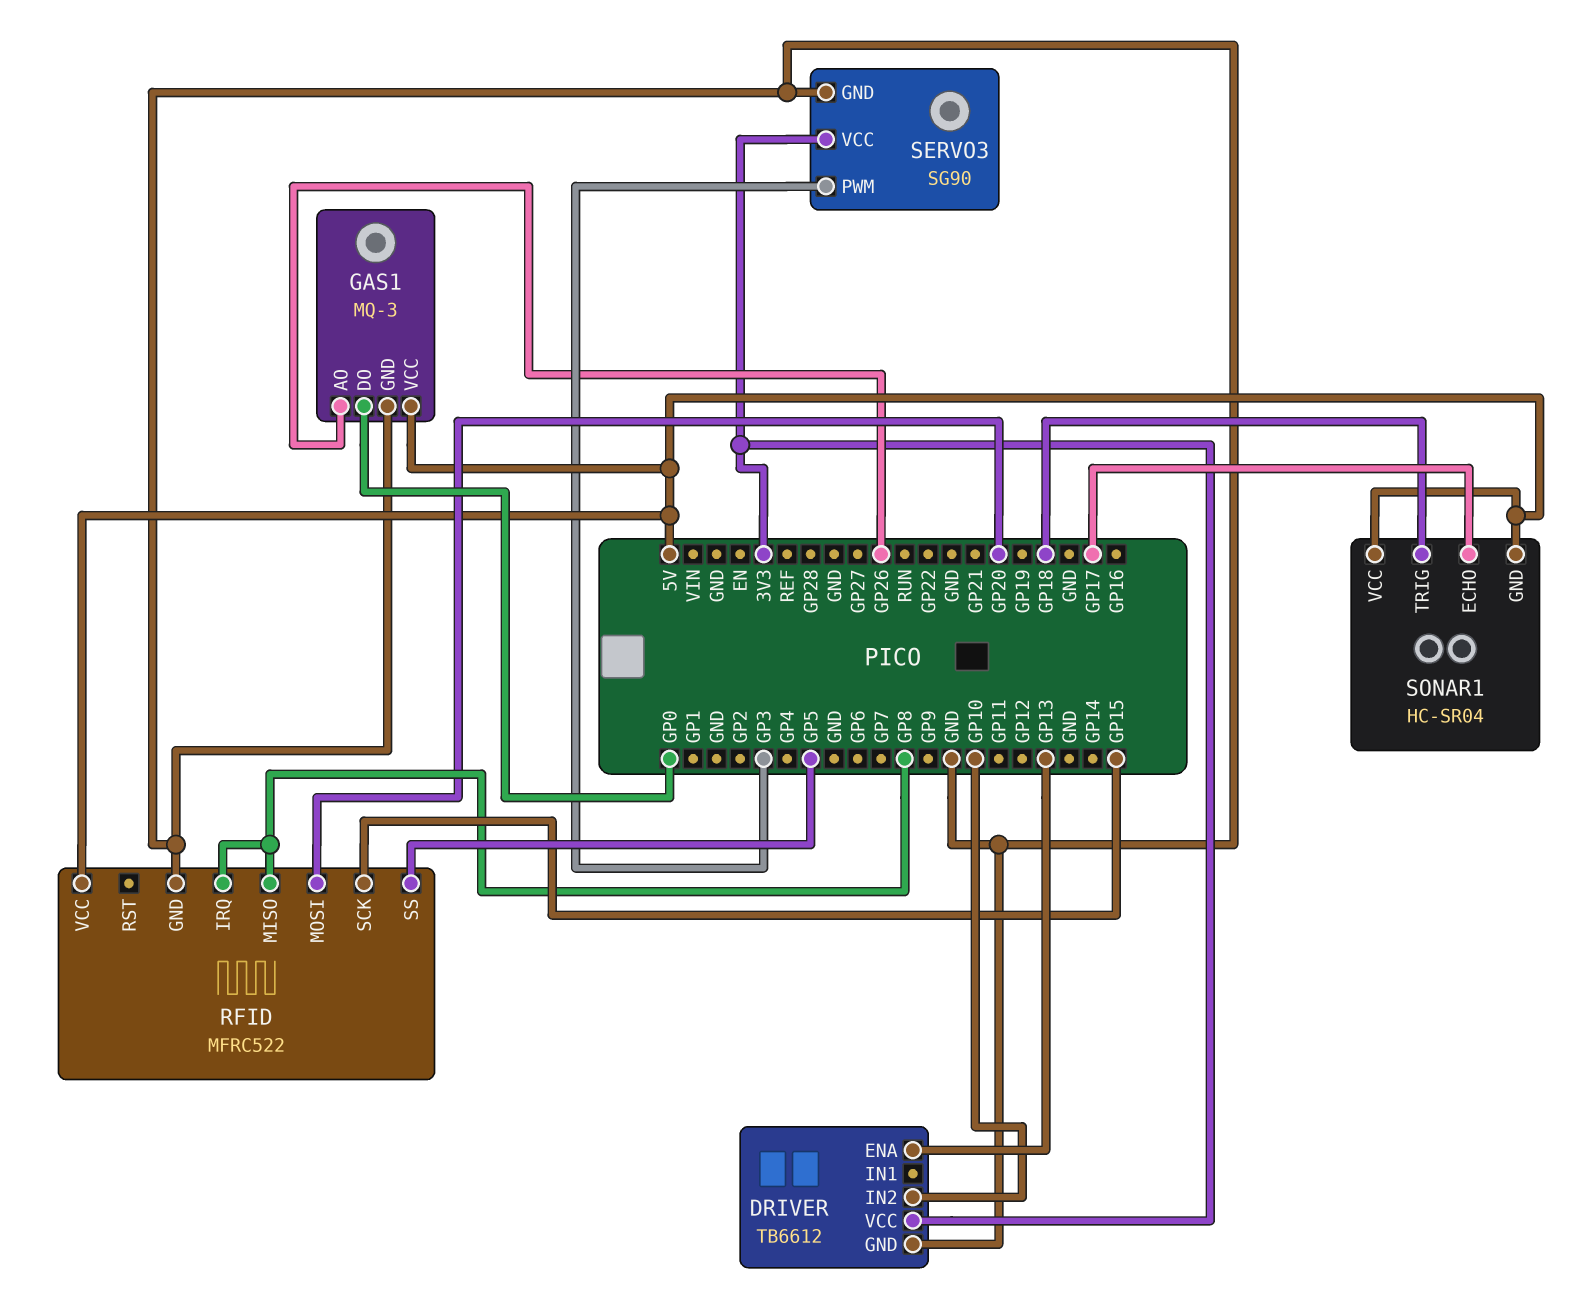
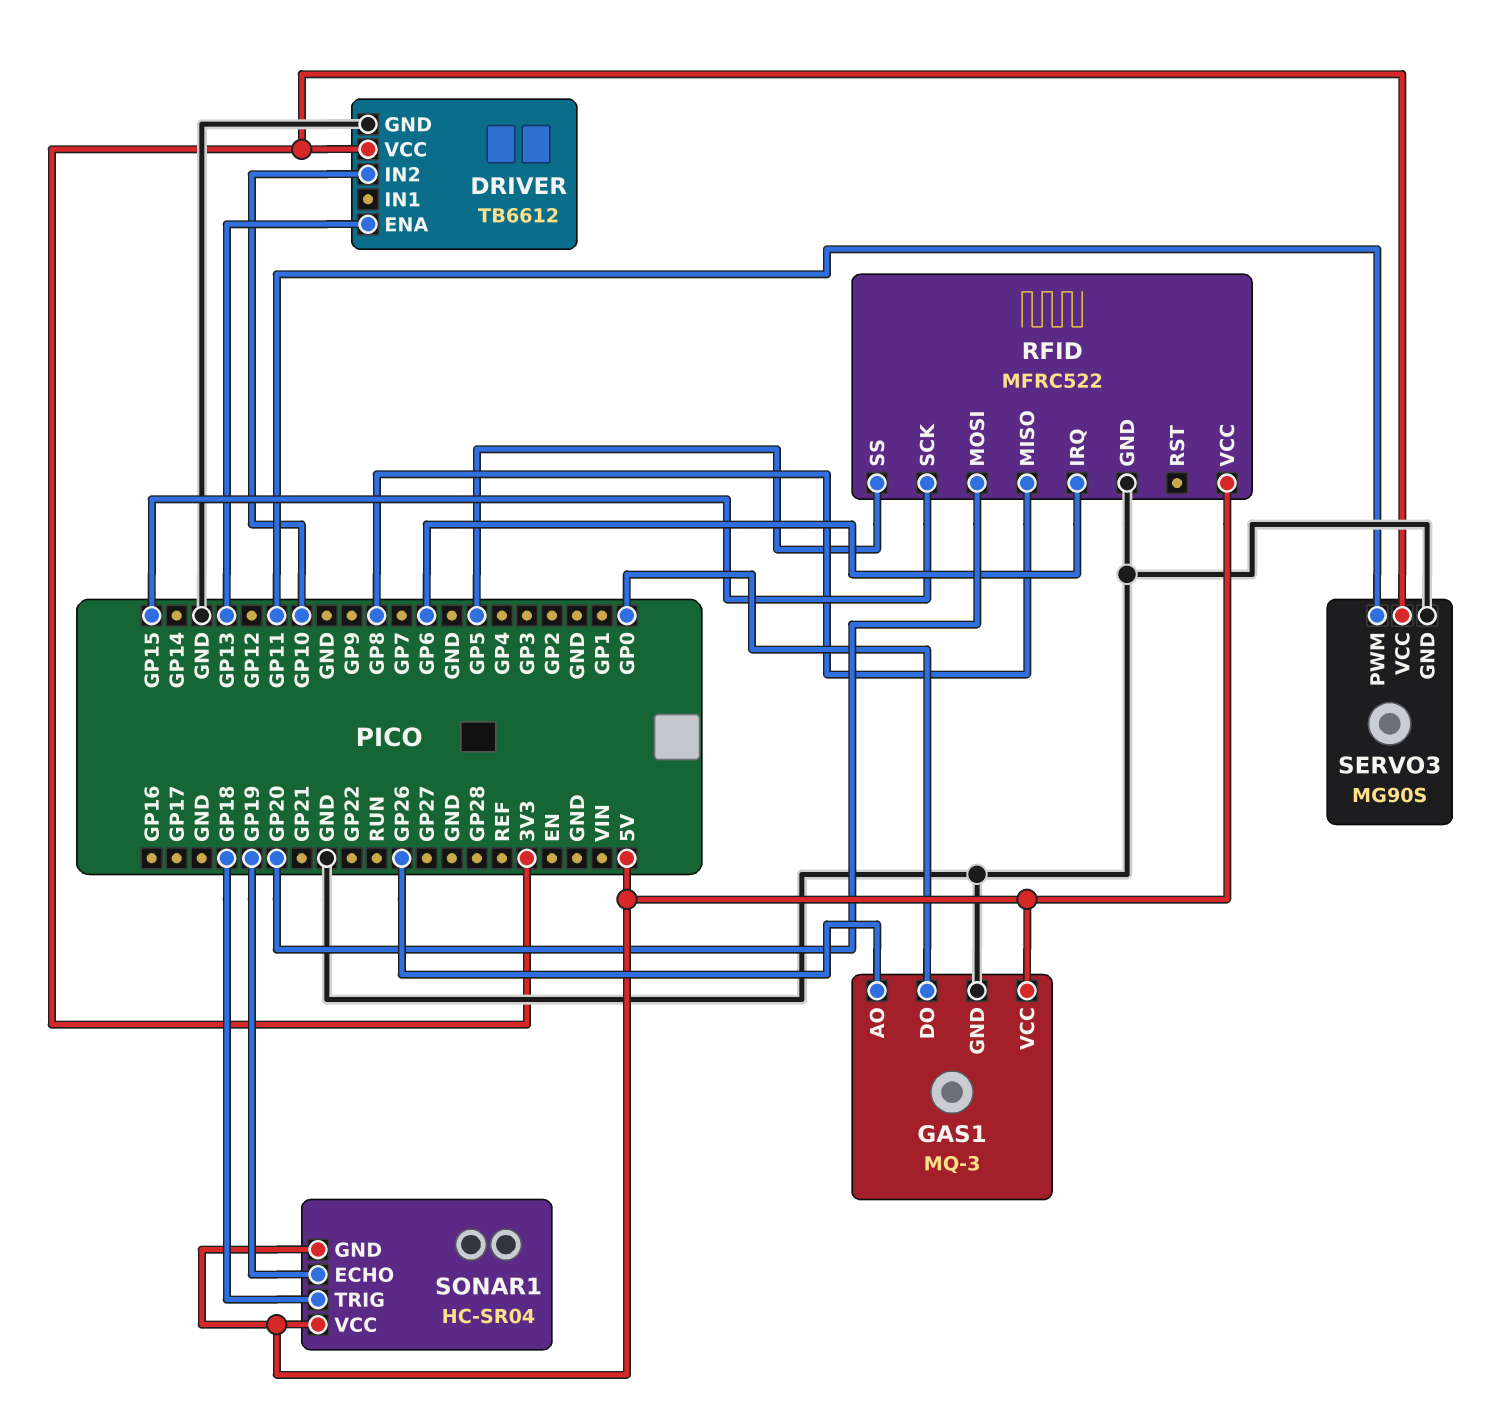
RFID pin IRQ: GP8 -> GP6
SERVO3: SG90 -> MG90S
SERVO3 pin PWM: GP3 -> GP11
SONAR1 pin ECHO: GP17 -> GP19

